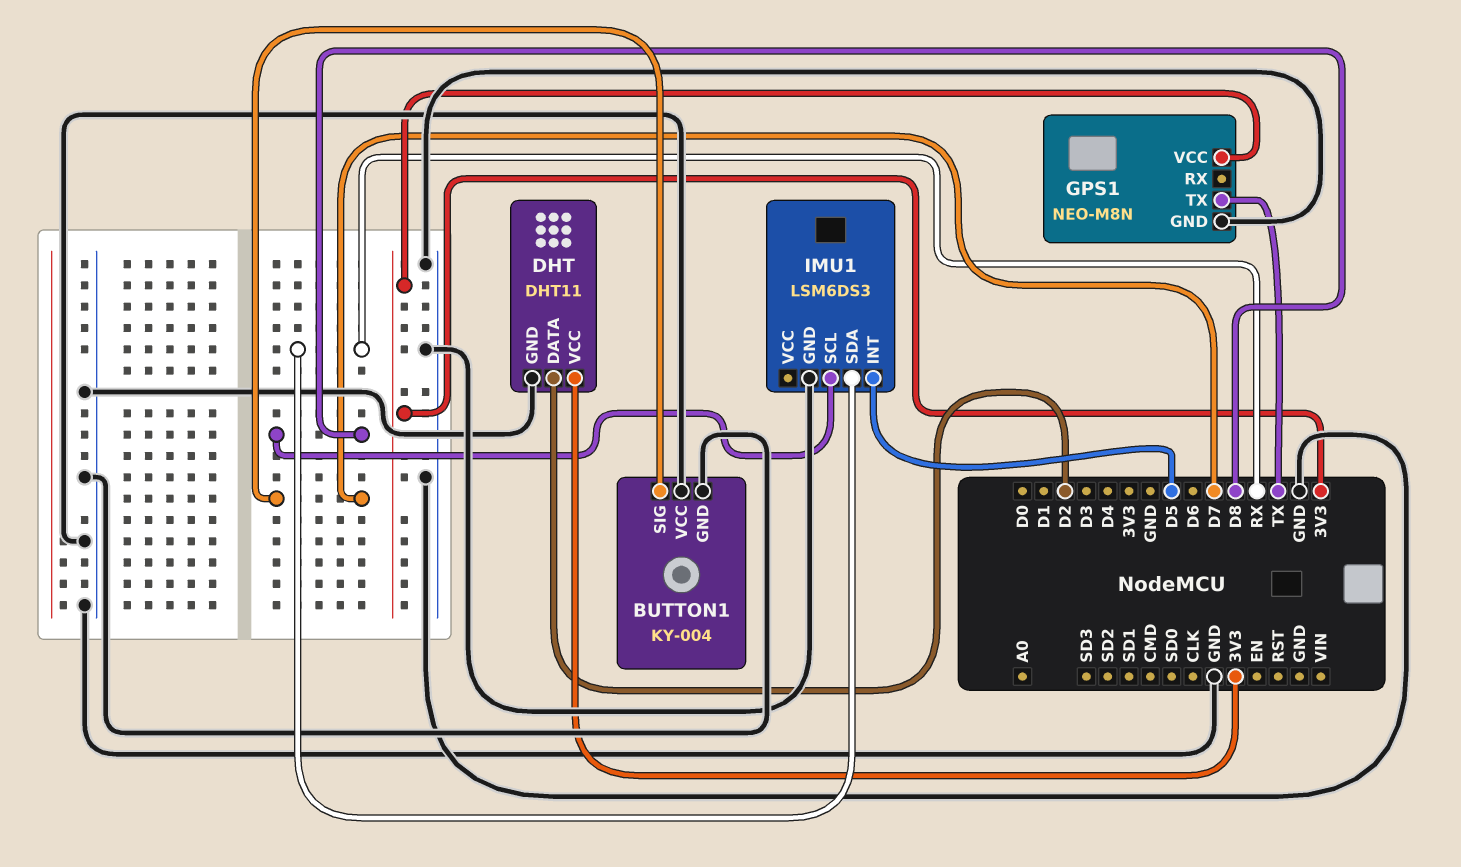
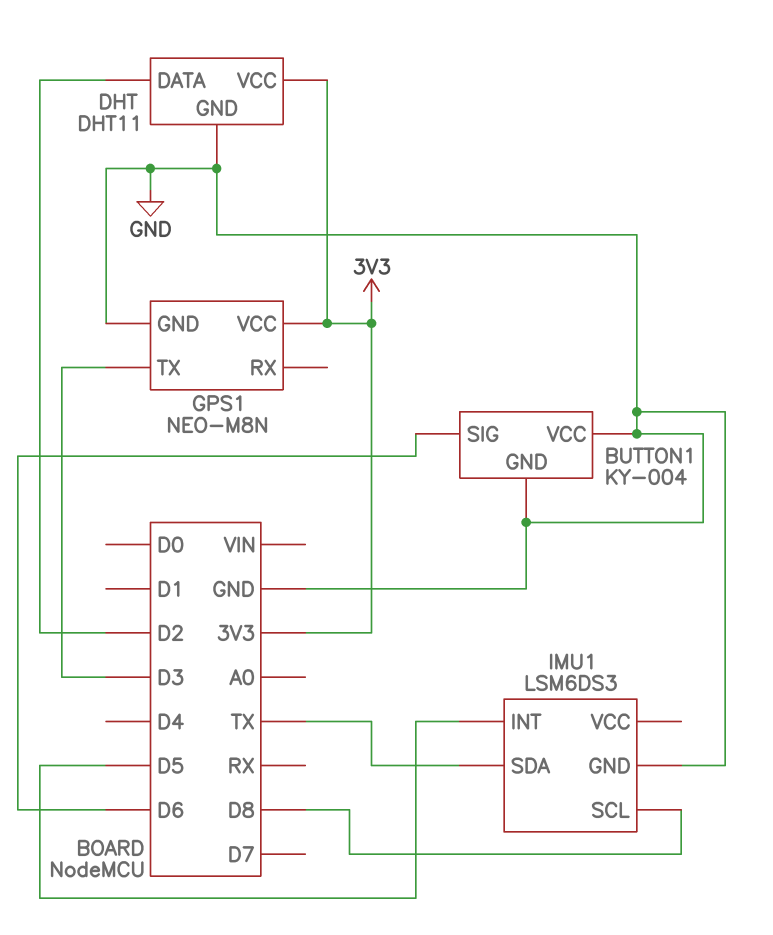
BUTTON1 pin SIG: D7 -> D6
GPS1 pin TX: TX -> D3
IMU1 pin SDA: RX -> TX

